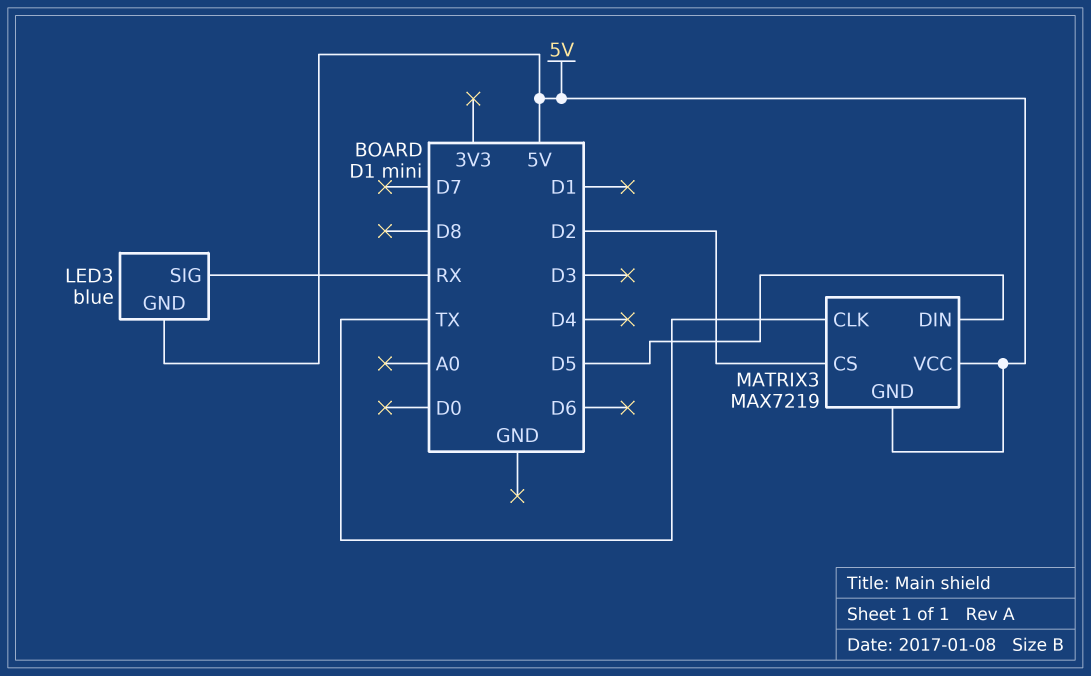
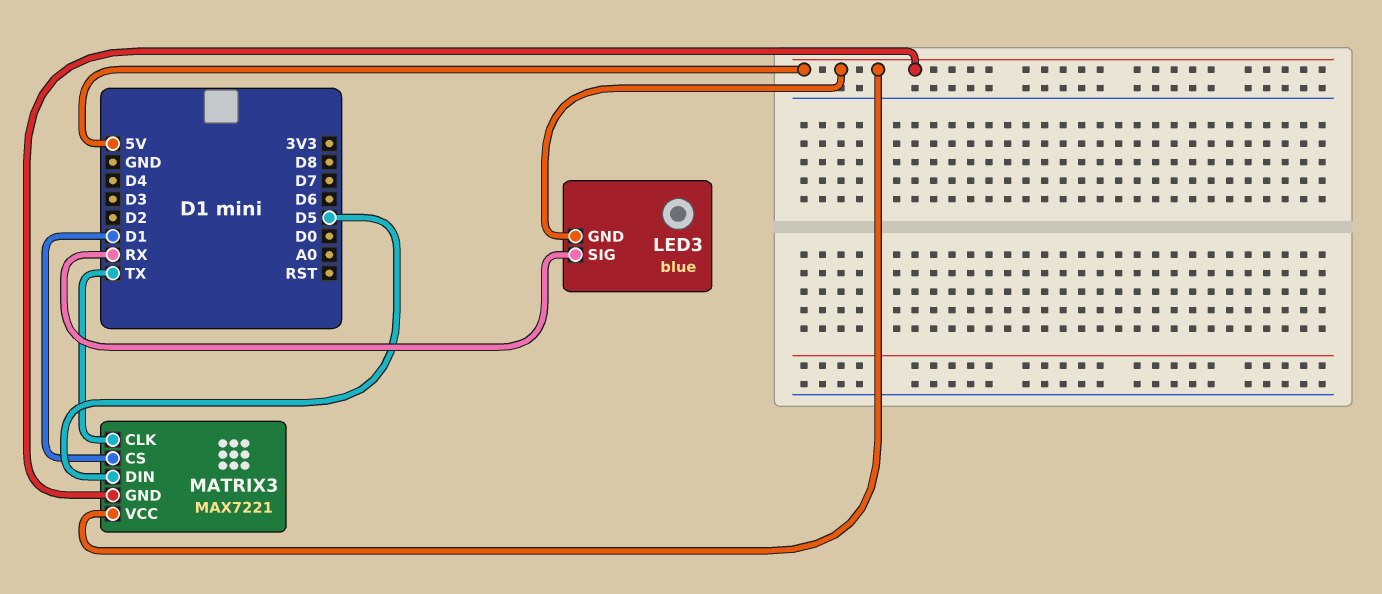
MATRIX3: MAX7219 -> MAX7221
MATRIX3 pin CS: D2 -> D1

